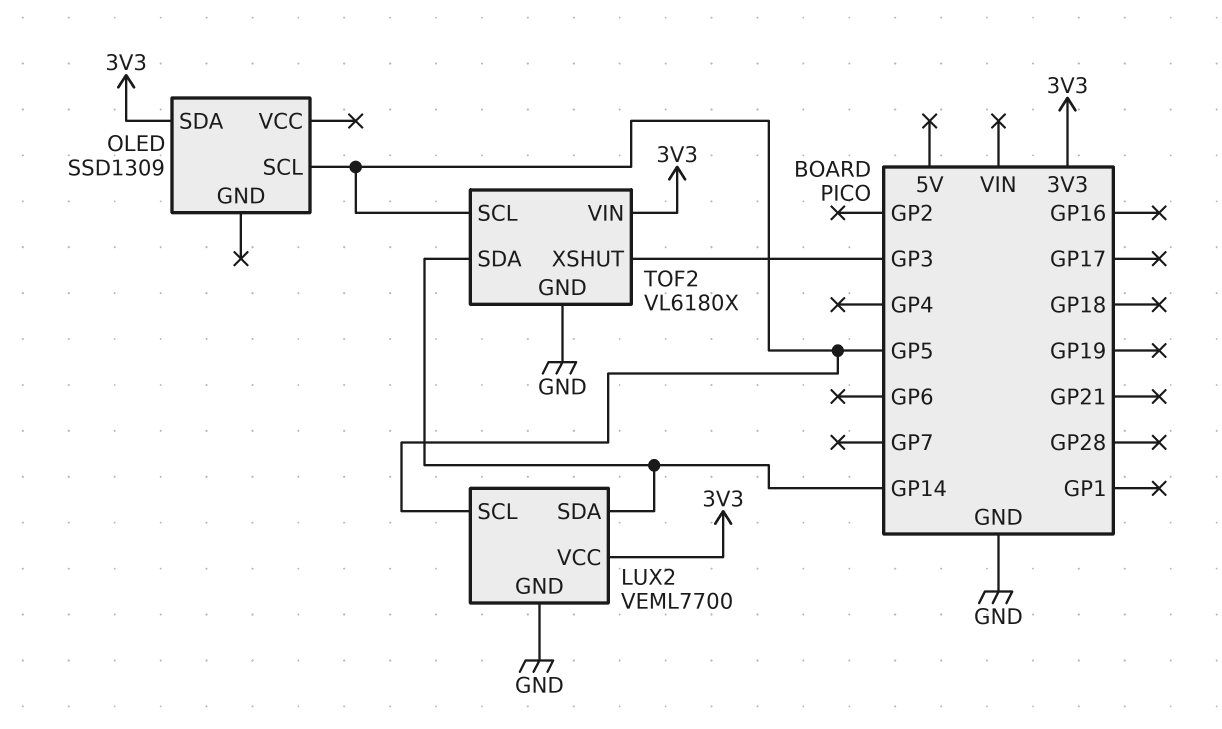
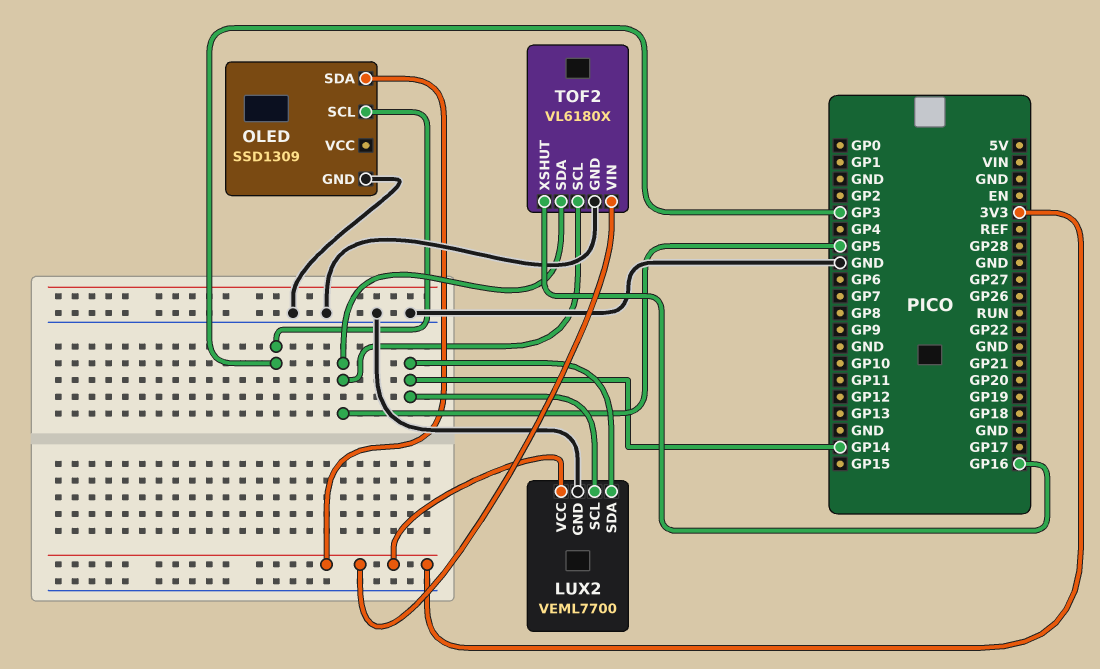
LUX2 pin SCL: GP5 -> GP14
OLED pin GND: none -> GND
OLED pin SCL: GP5 -> GP3
TOF2 pin SDA: GP14 -> GP5
TOF2 pin XSHUT: GP3 -> GP16

